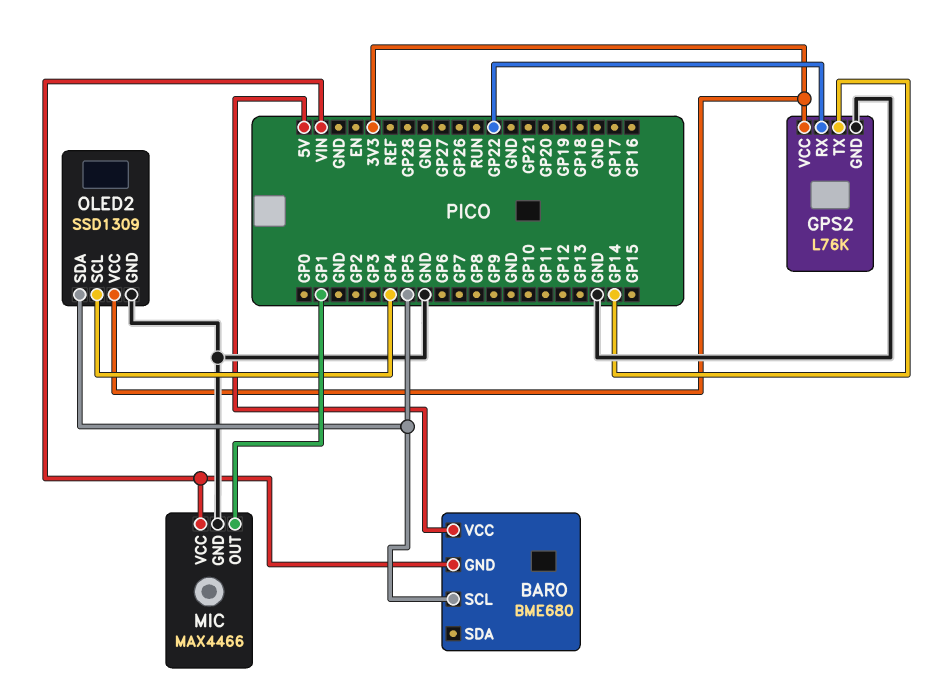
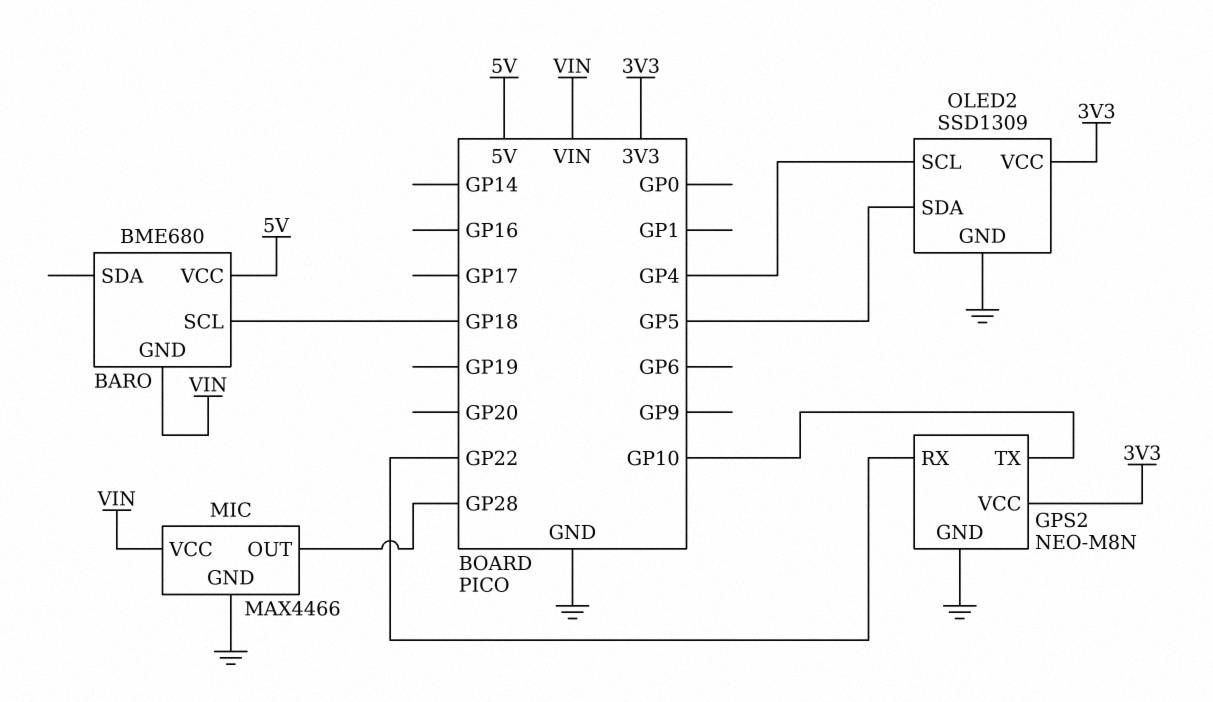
BARO pin SCL: GP5 -> GP18
GPS2: L76K -> NEO-M8N
GPS2 pin TX: GP14 -> GP10
MIC pin OUT: GP1 -> GP28

